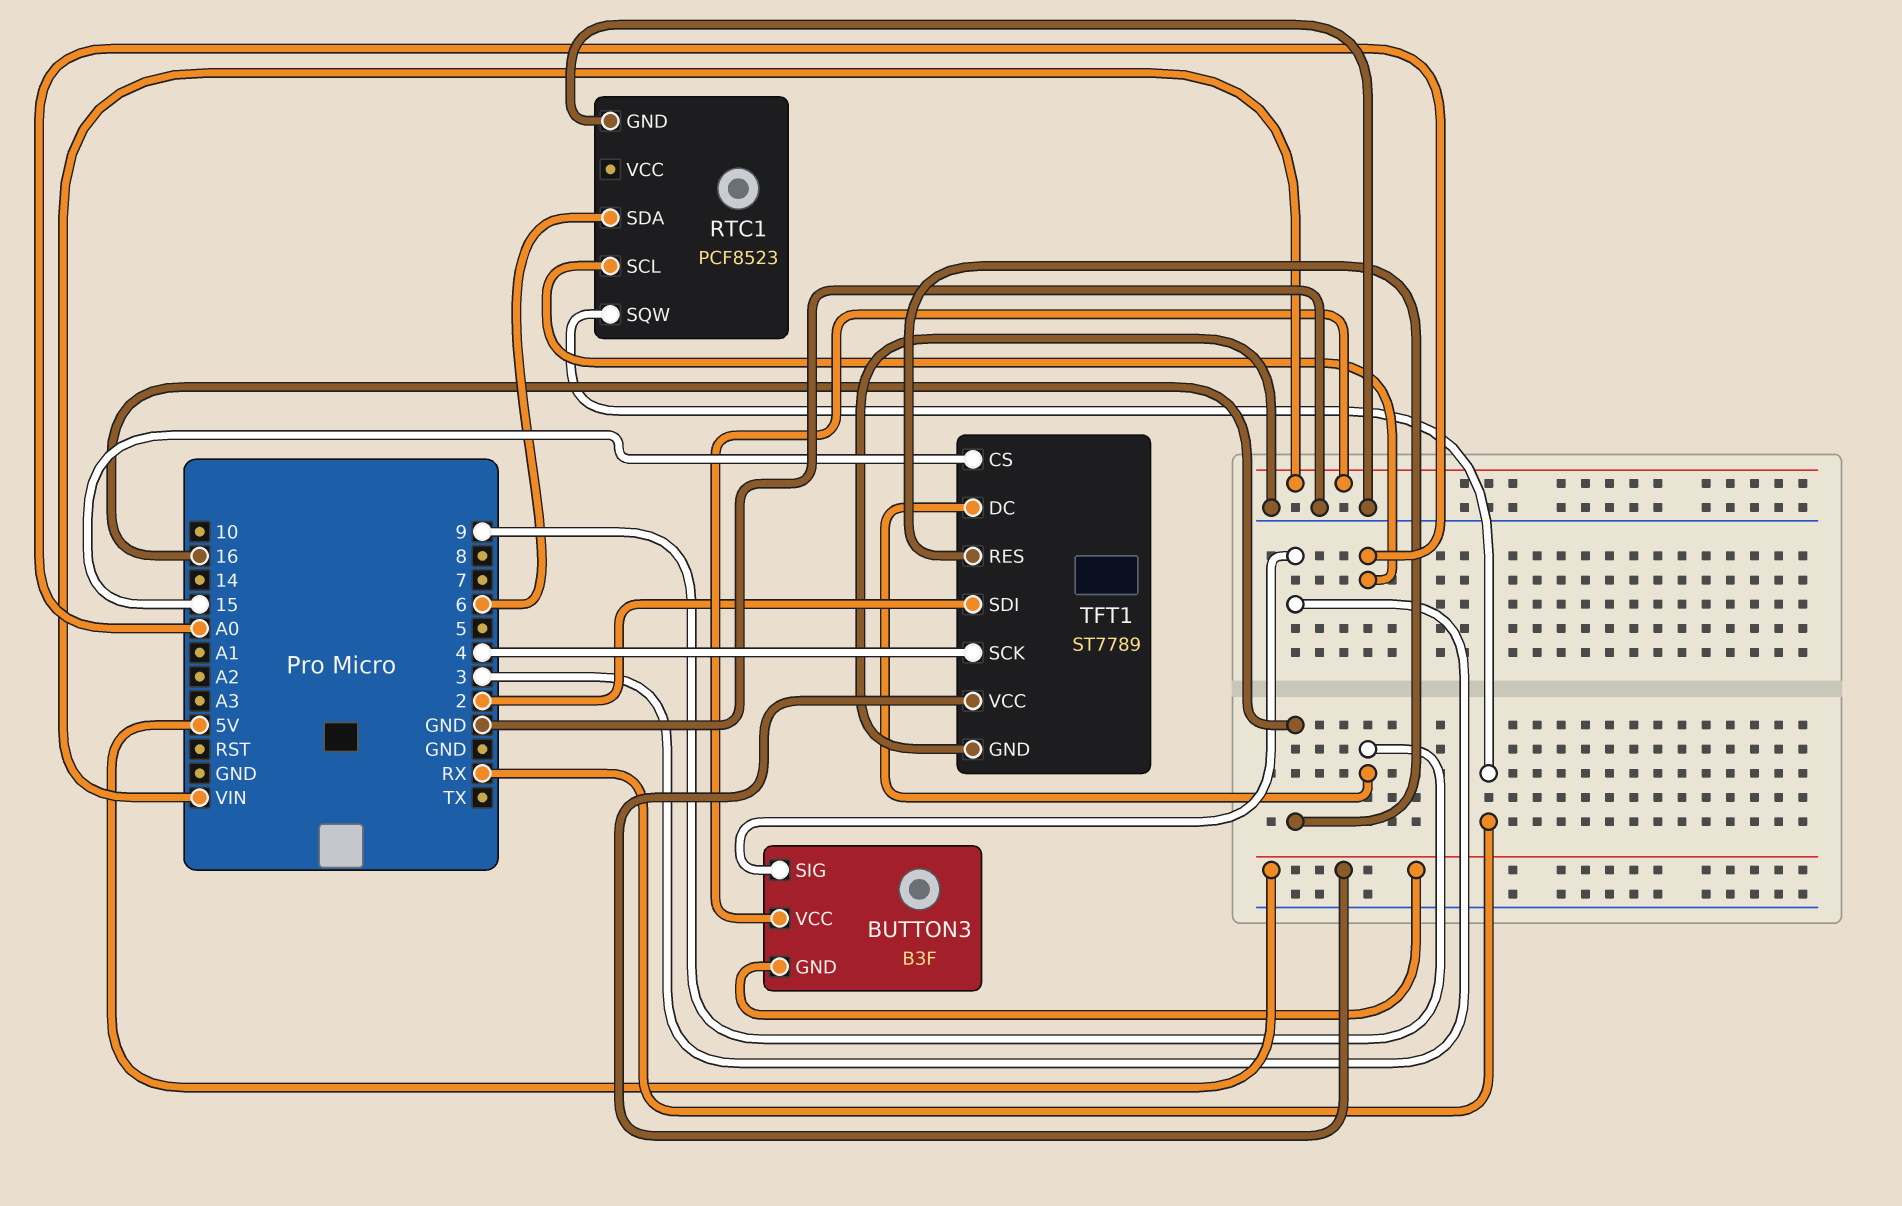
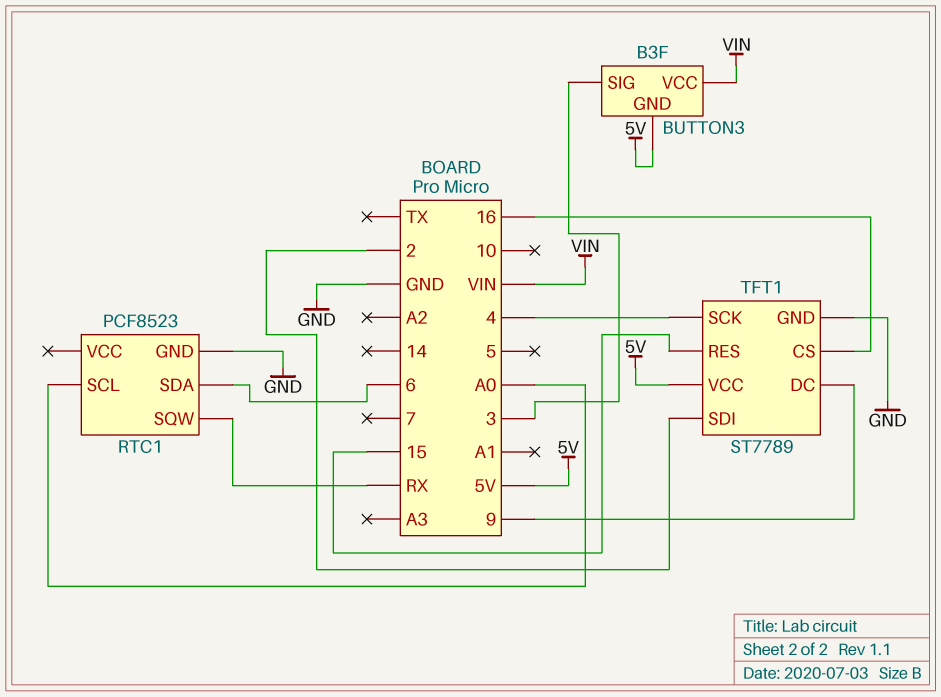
TFT1 pin CS: 15 -> 16
TFT1 pin RES: 16 -> 15

